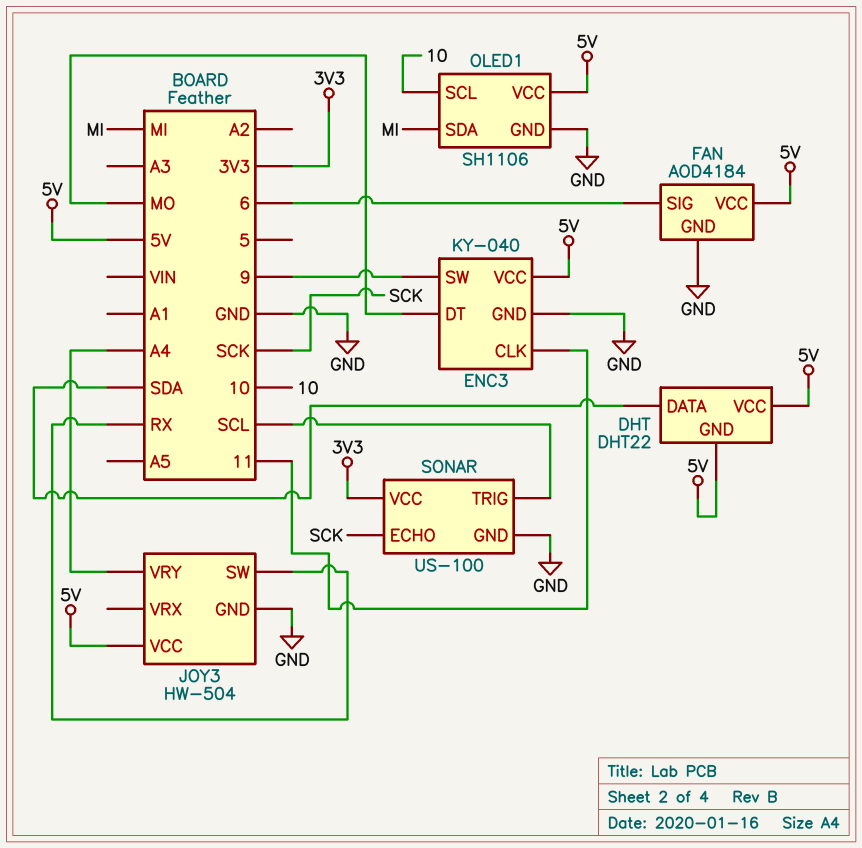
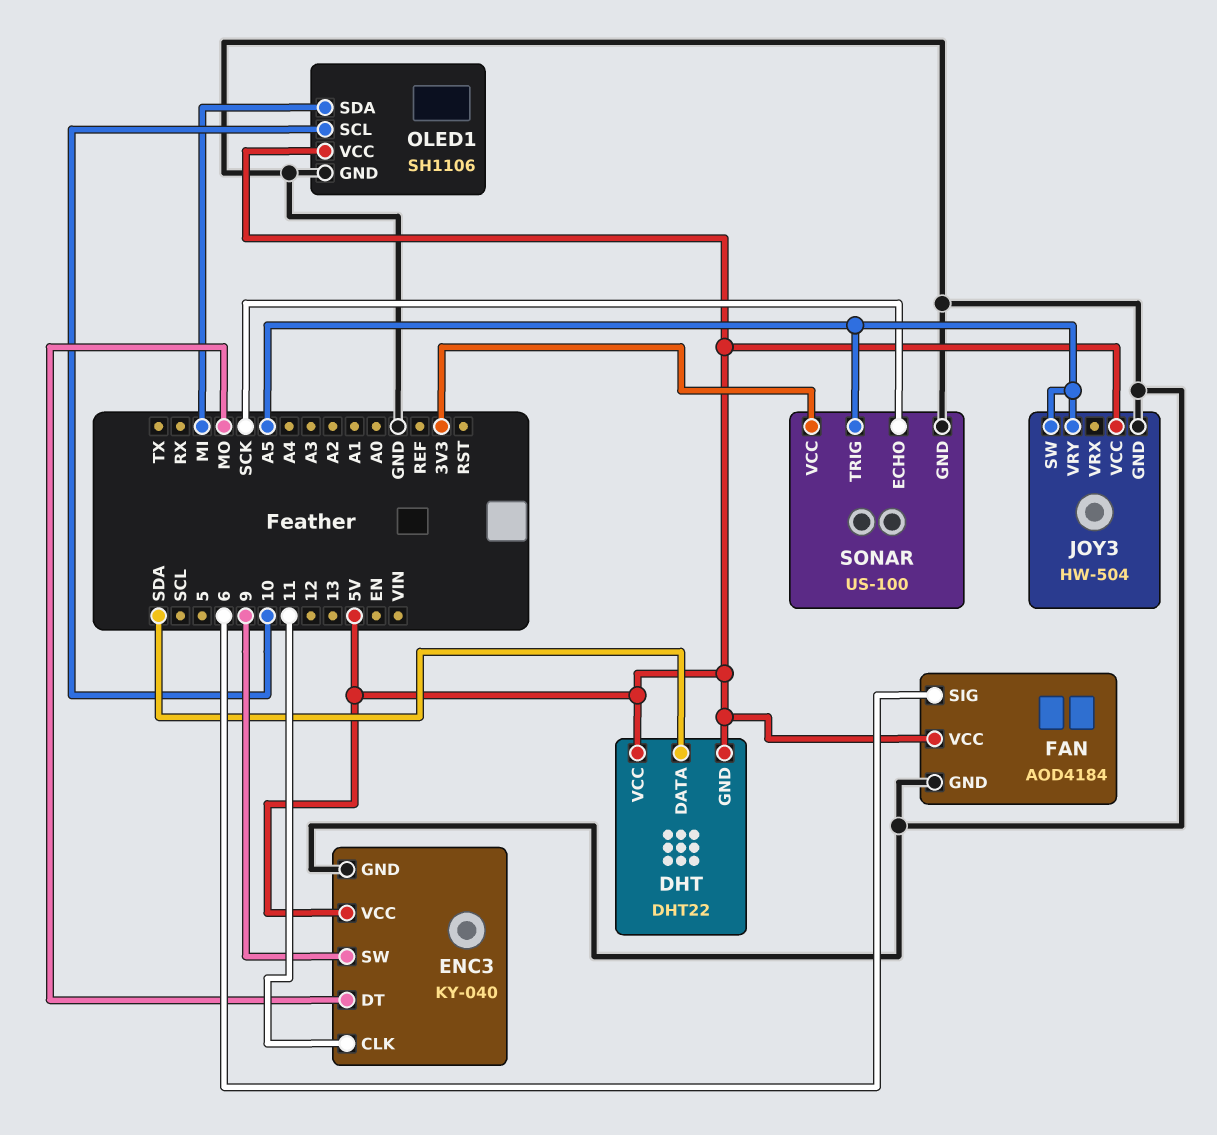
JOY3 pin SW: RX -> A5
JOY3 pin VRY: A4 -> A5
SONAR pin TRIG: SCL -> A5

